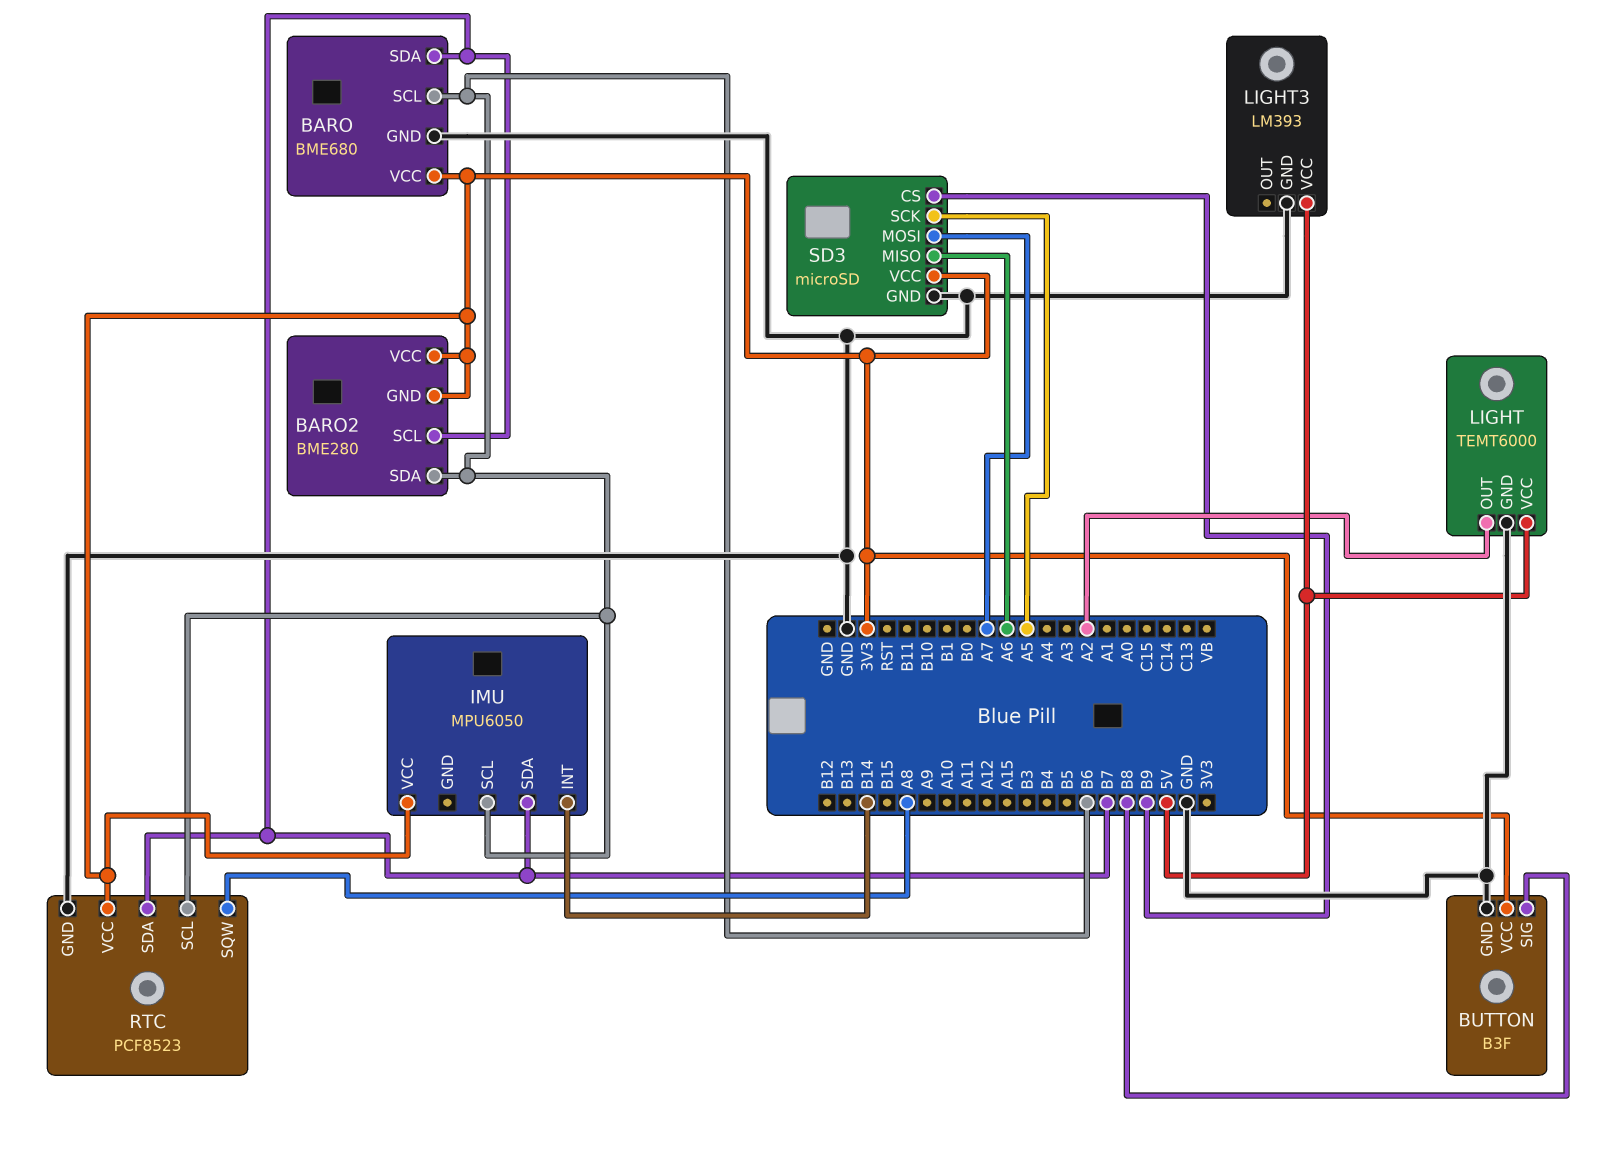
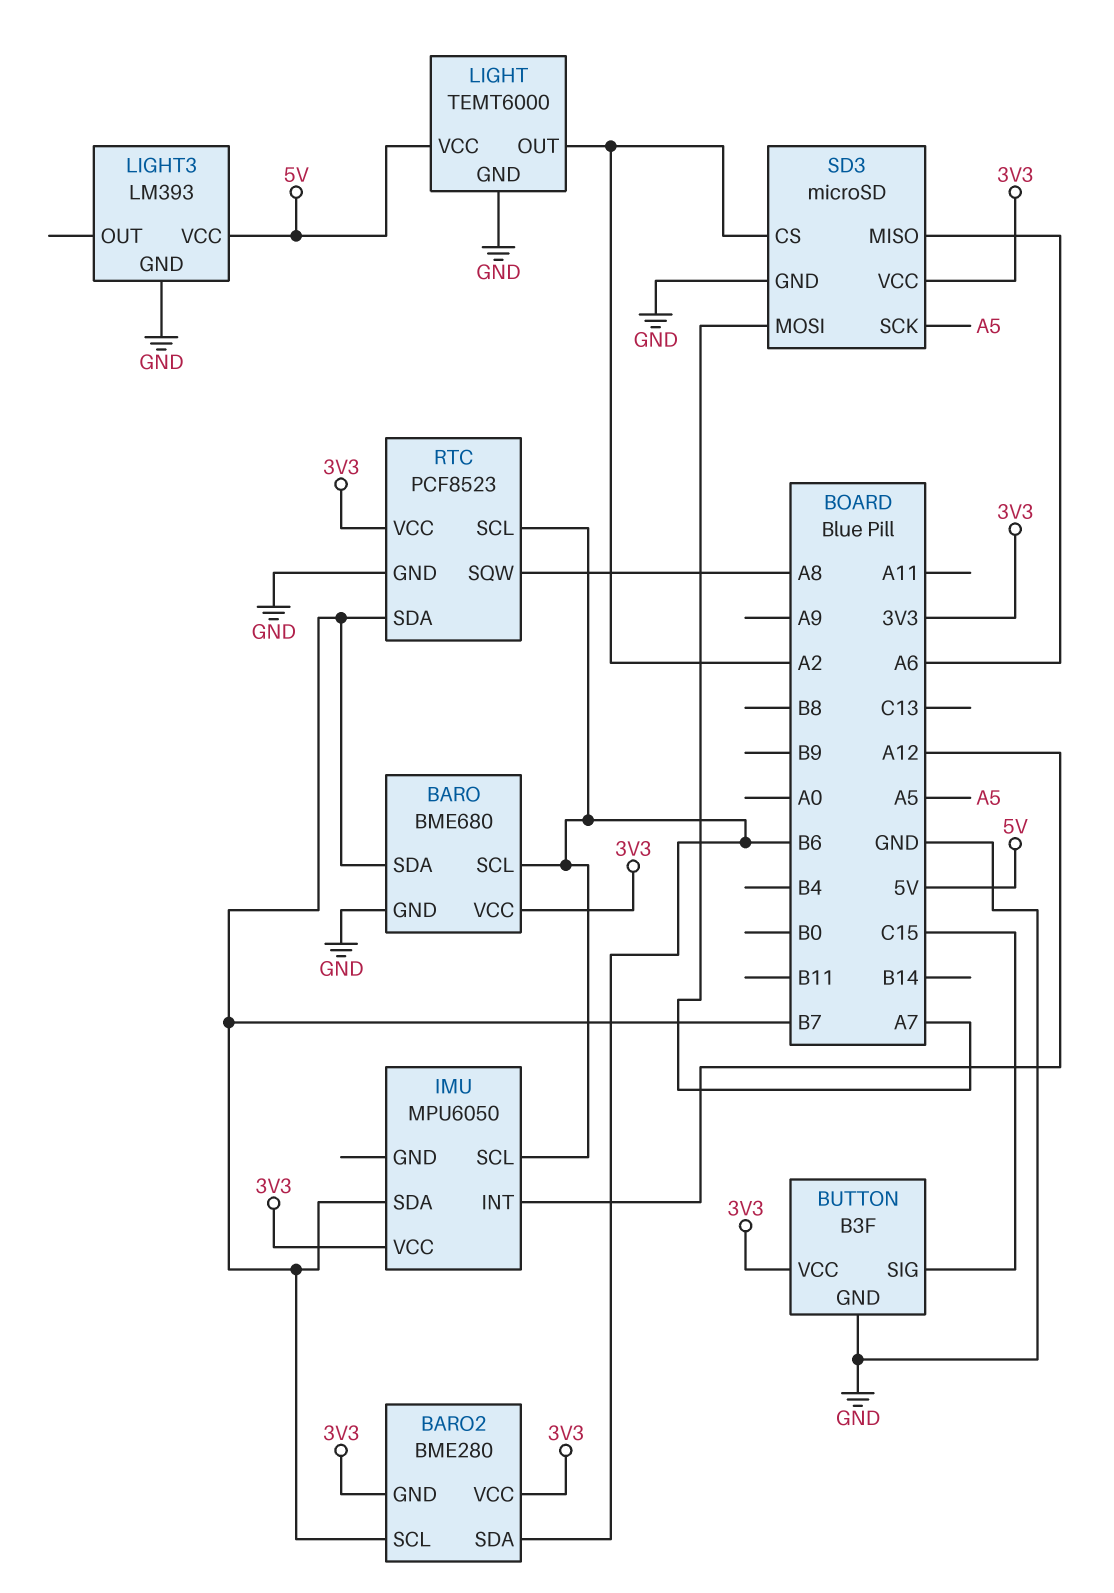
BUTTON pin SIG: B8 -> C15
IMU pin INT: B14 -> A12
SD3 pin CS: B9 -> A2

